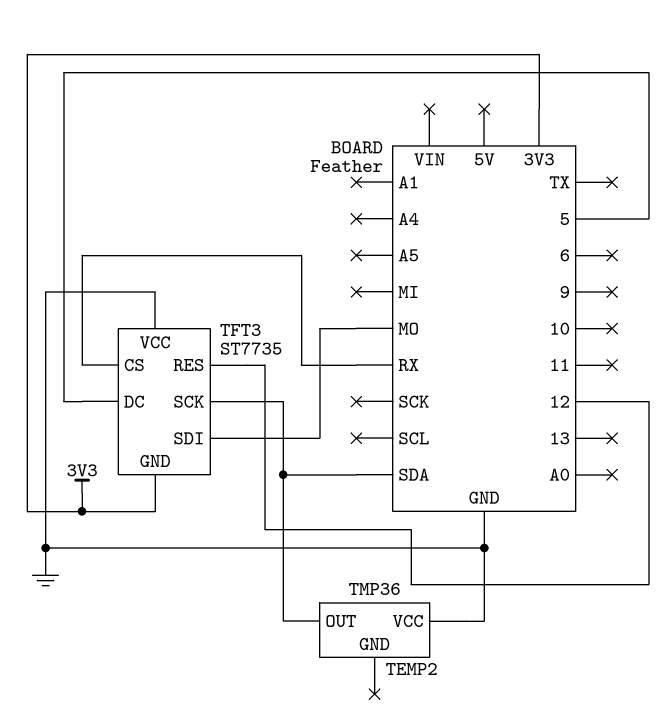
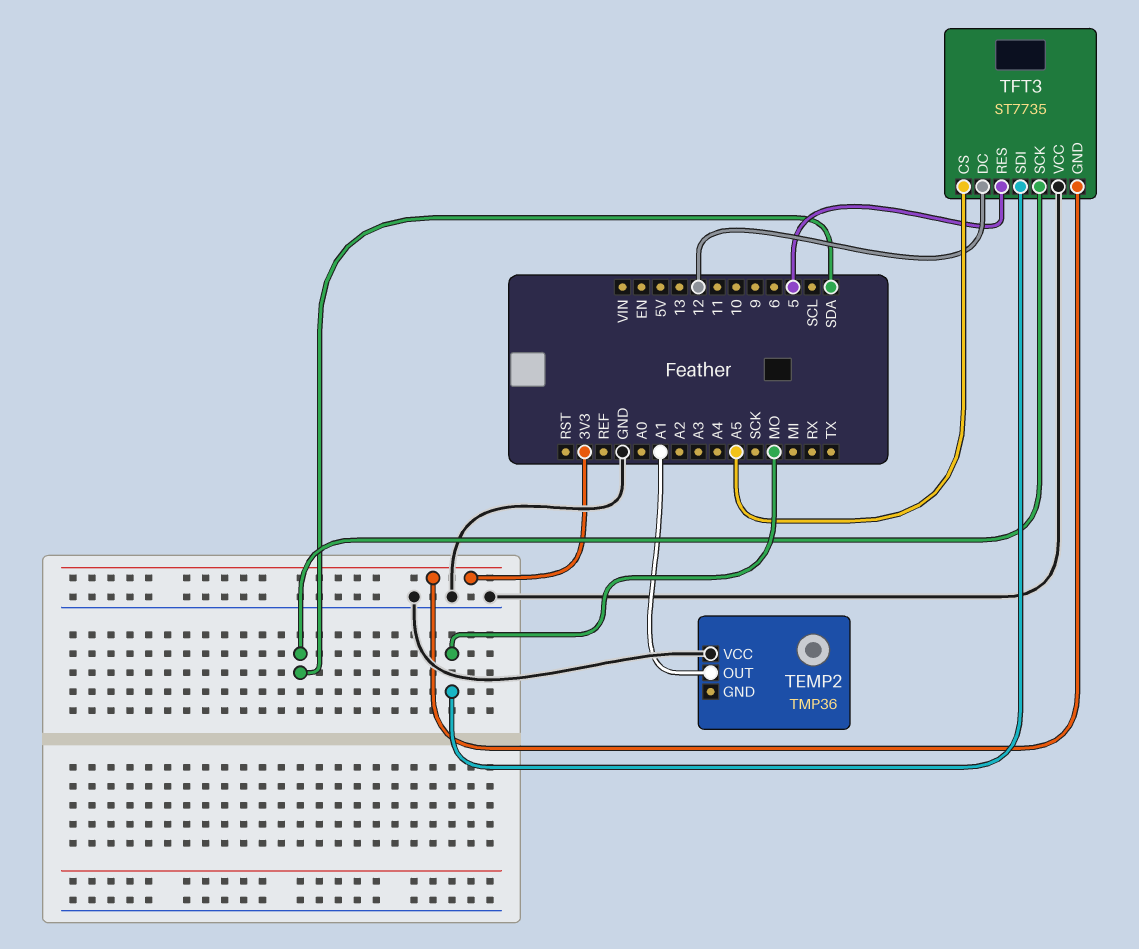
TEMP2 pin OUT: SDA -> A1
TFT3 pin CS: RX -> A5
TFT3 pin DC: 5 -> 12
TFT3 pin RES: 12 -> 5

